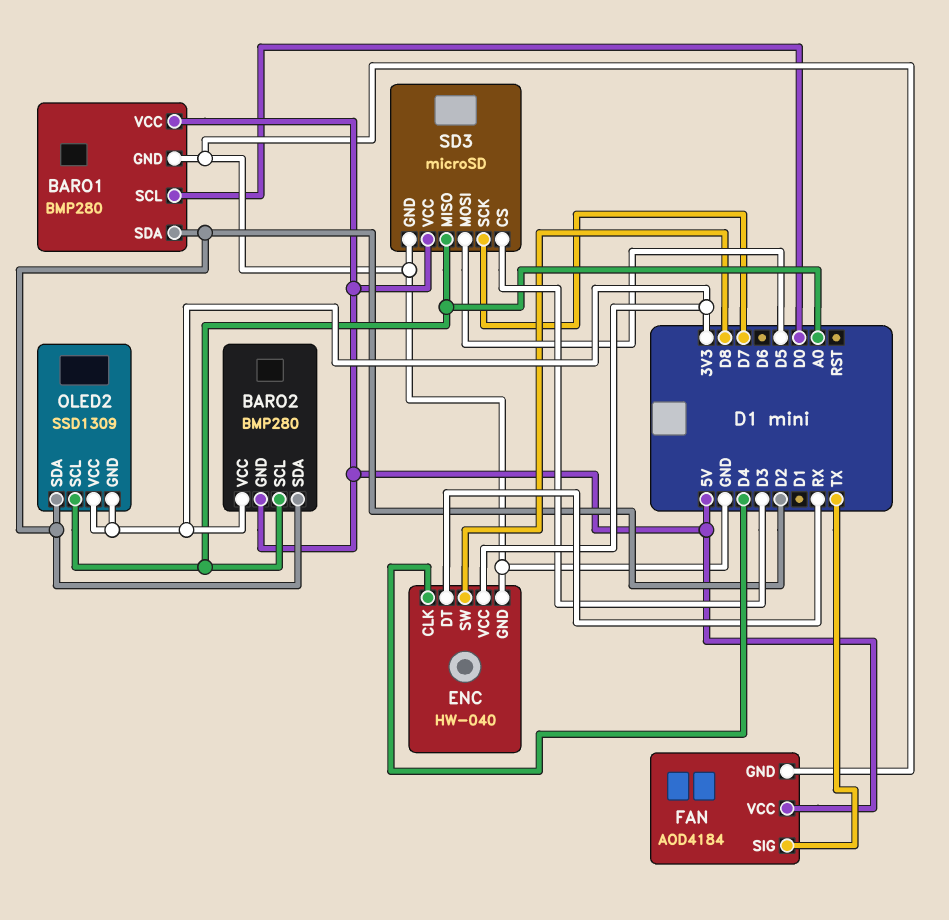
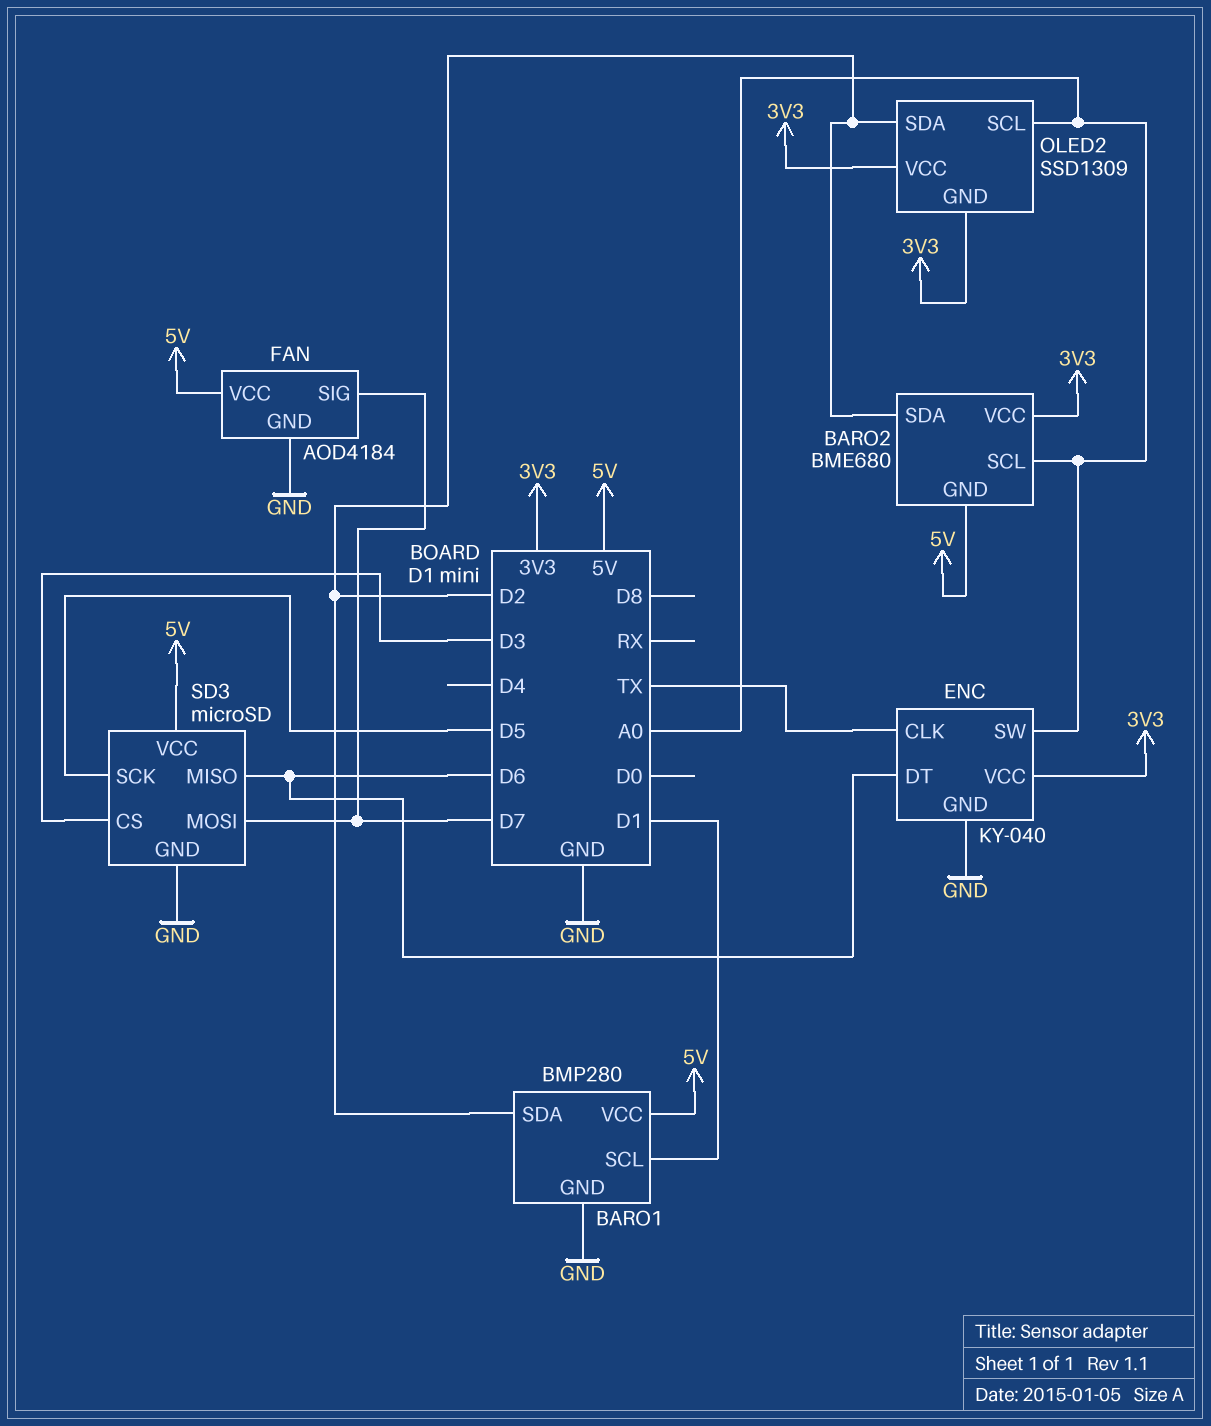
BARO1 pin SCL: D0 -> D1
BARO2: BMP280 -> BME680
ENC: HW-040 -> KY-040
ENC pin CLK: D4 -> TX
ENC pin DT: RX -> D6
ENC pin SW: D8 -> A0
FAN pin SIG: TX -> D7
SD3 pin MISO: A0 -> D6
SD3 pin MOSI: D5 -> D7
SD3 pin SCK: D7 -> D5

